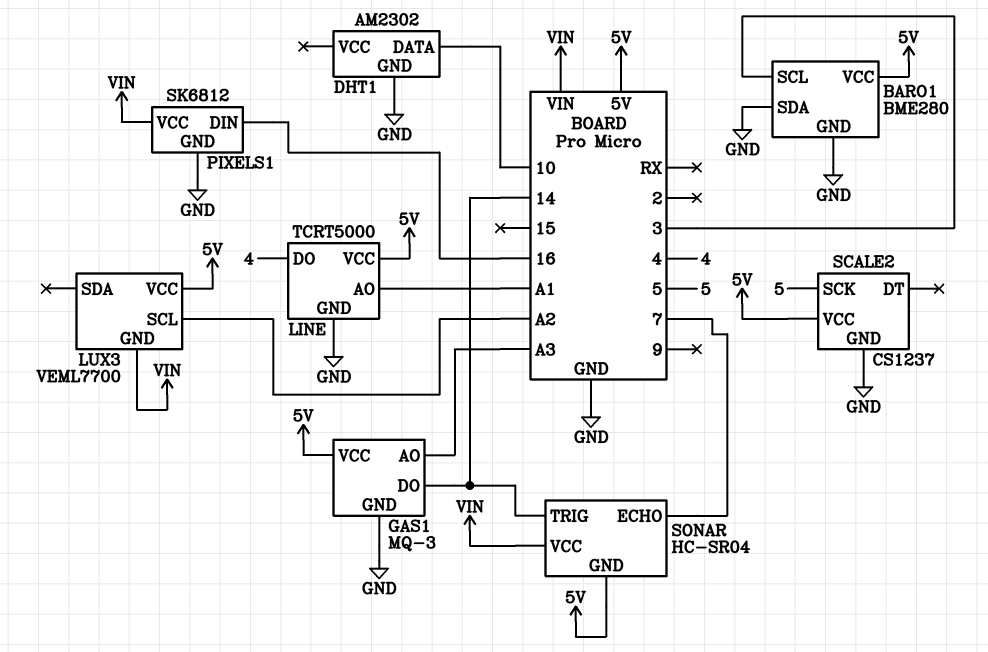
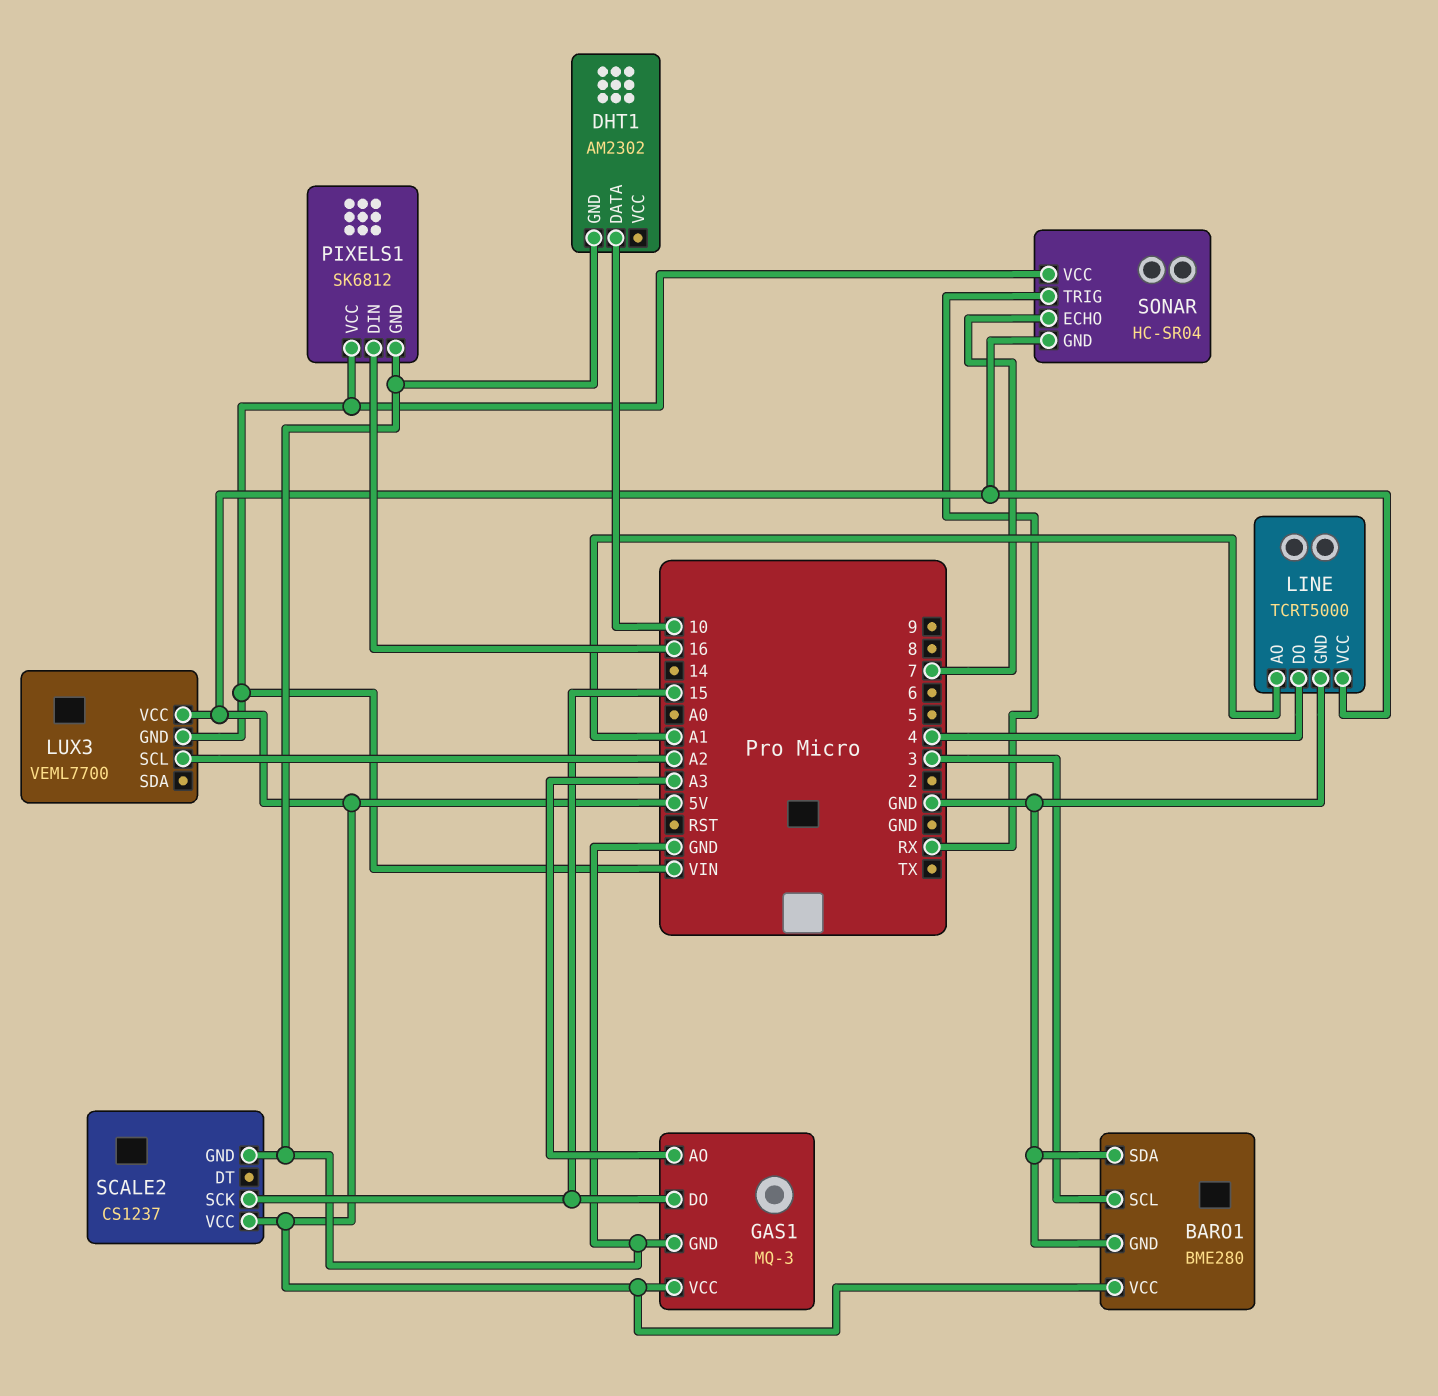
GAS1 pin DO: 14 -> 15
SCALE2 pin SCK: 5 -> 15
SONAR pin TRIG: 14 -> RX

